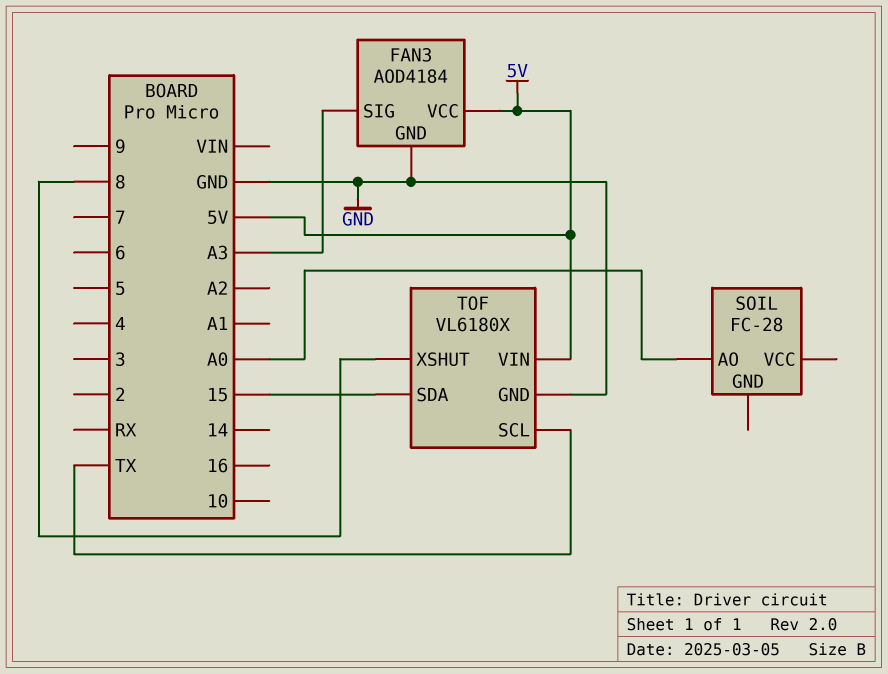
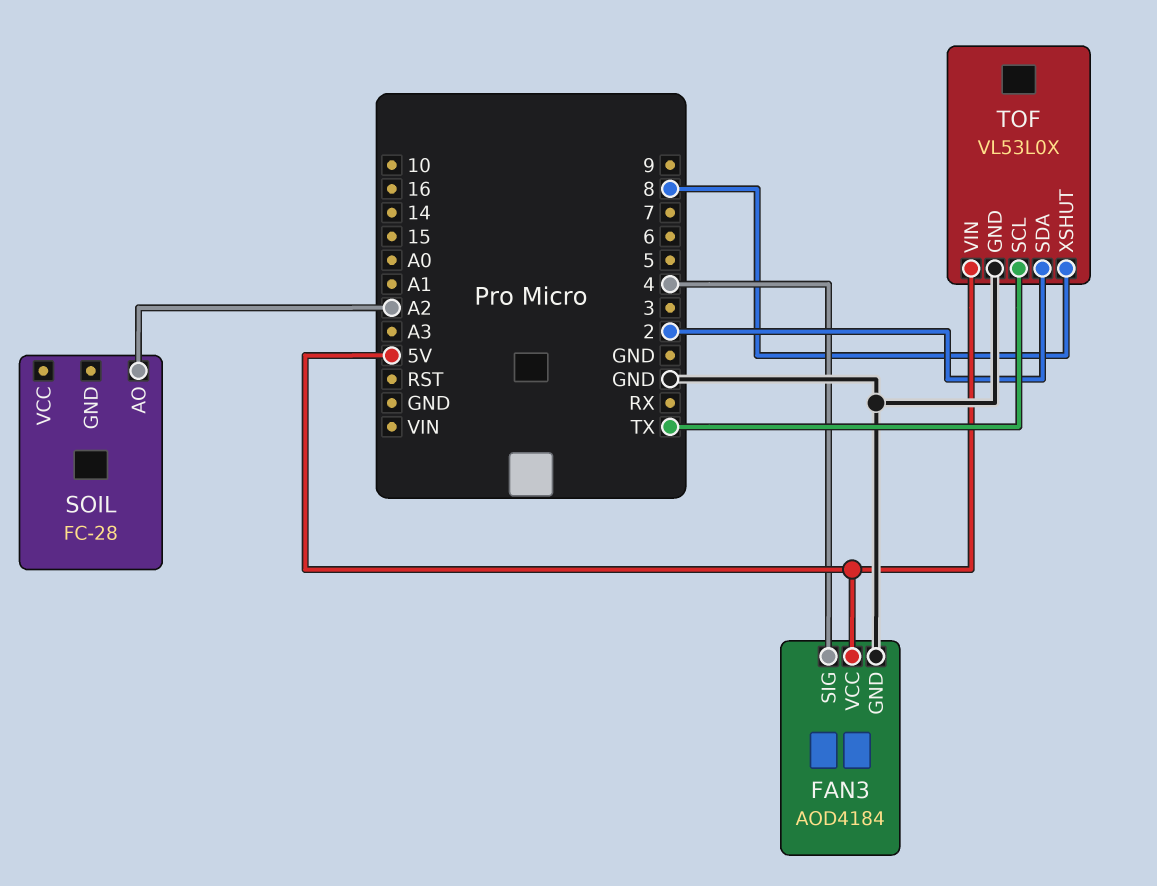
FAN3 pin SIG: A3 -> 4
SOIL pin AO: A0 -> A2
TOF: VL6180X -> VL53L0X
TOF pin SDA: 15 -> 2

